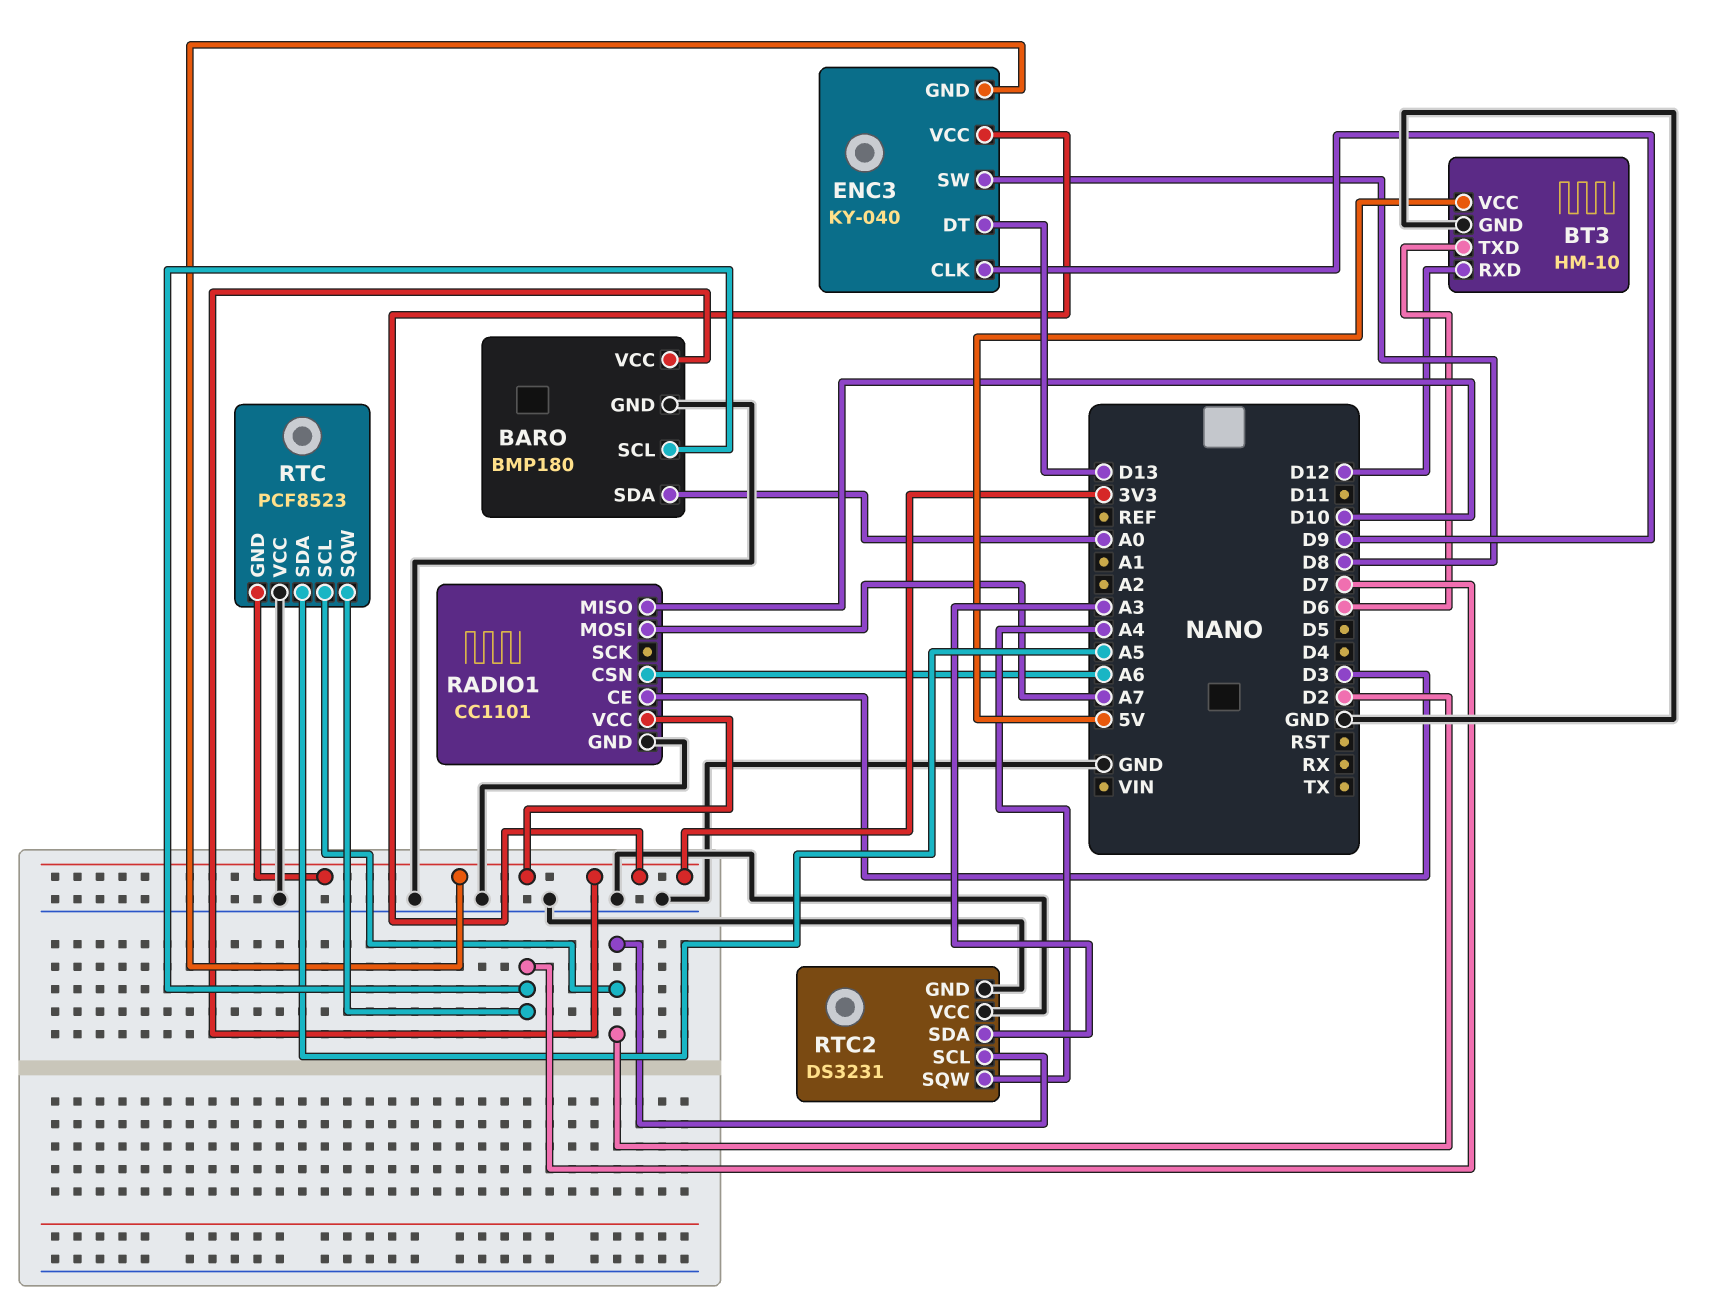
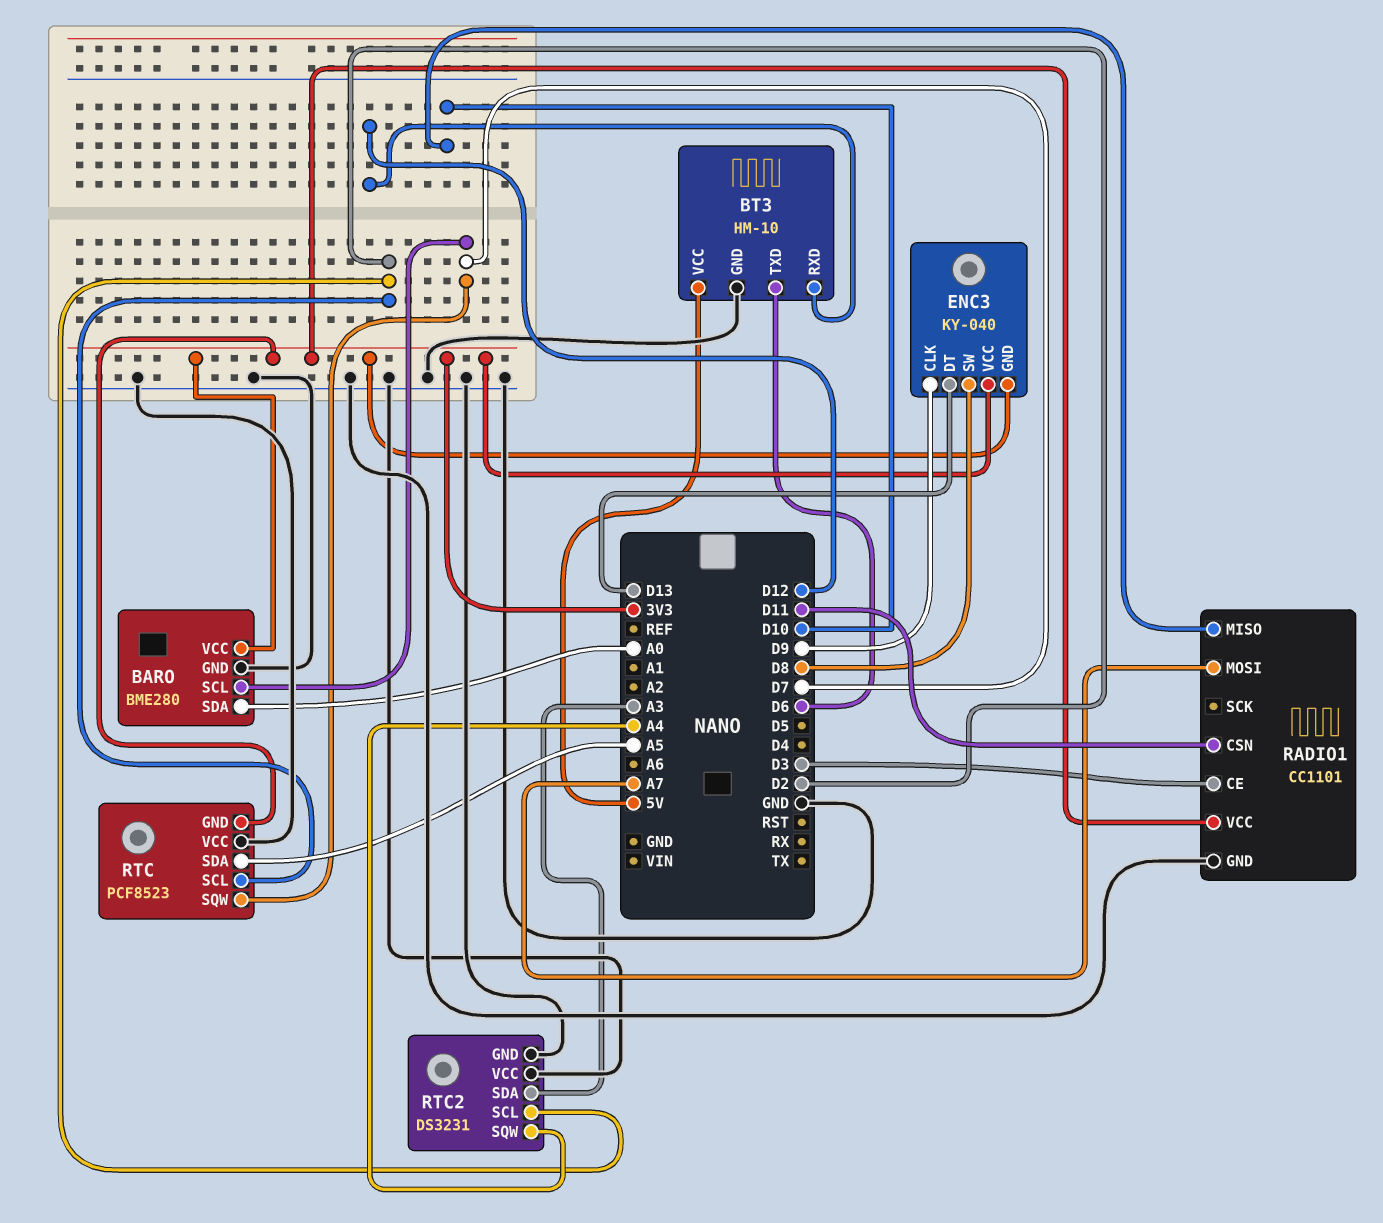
BARO: BMP180 -> BME280
RADIO1 pin CSN: A6 -> D11

